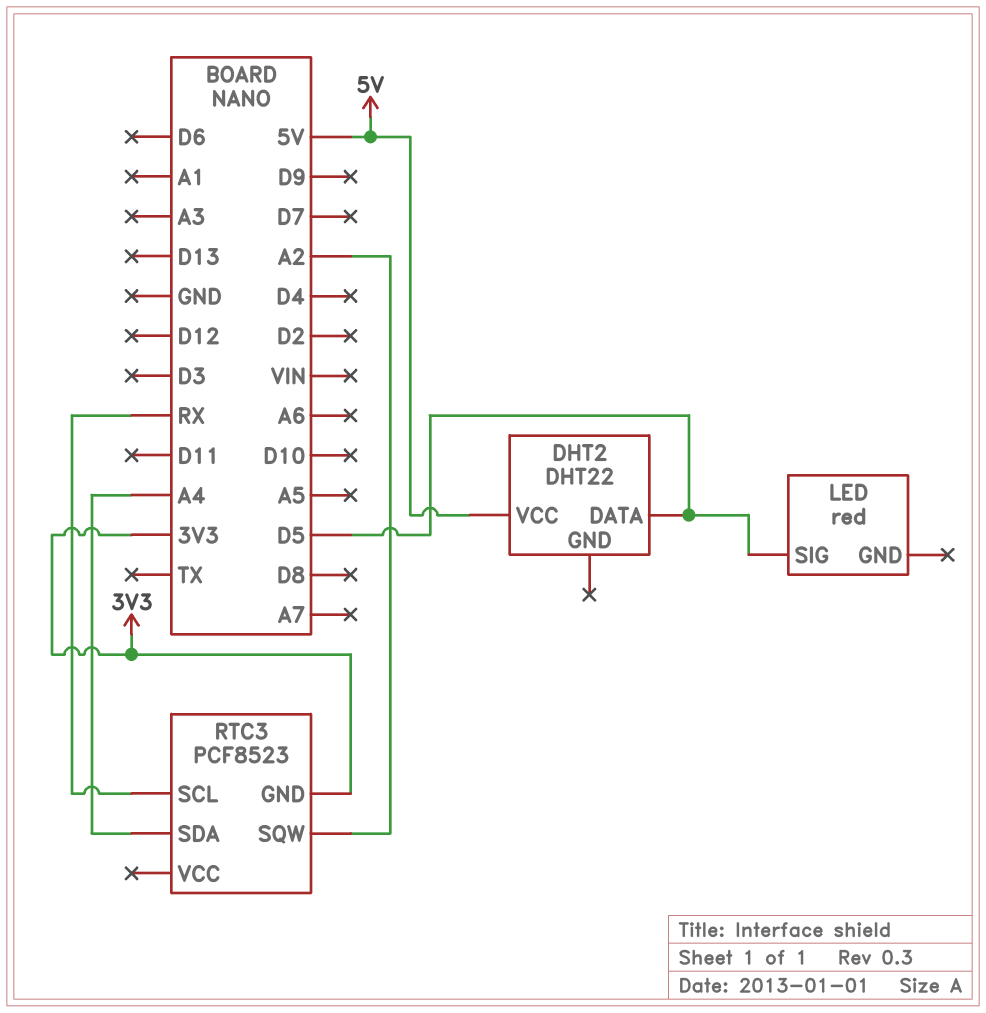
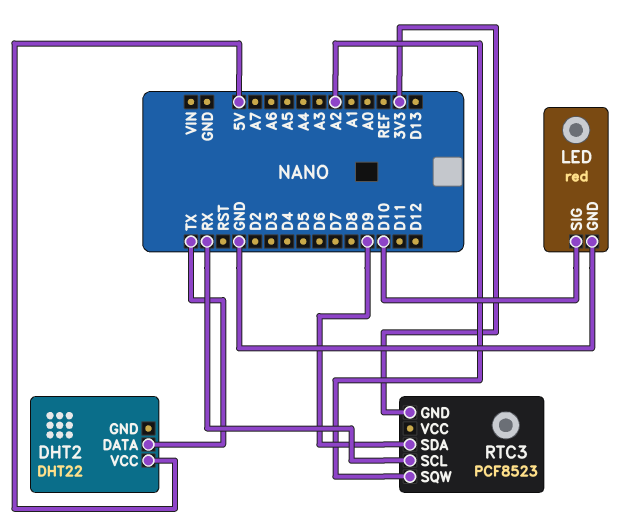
DHT2 pin DATA: D5 -> TX
LED pin GND: none -> GND
LED pin SIG: D5 -> D10
RTC3 pin SDA: A4 -> D9

